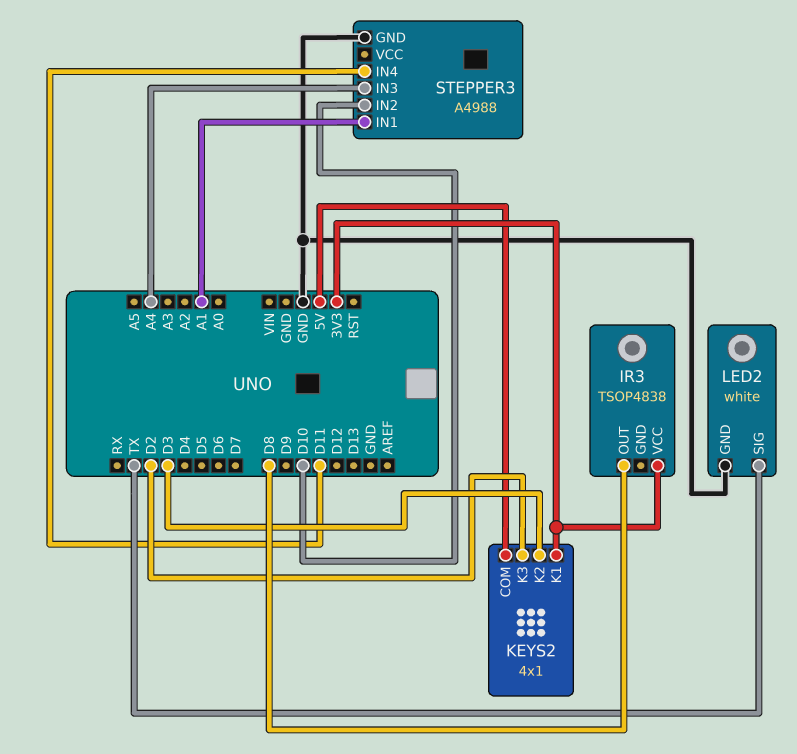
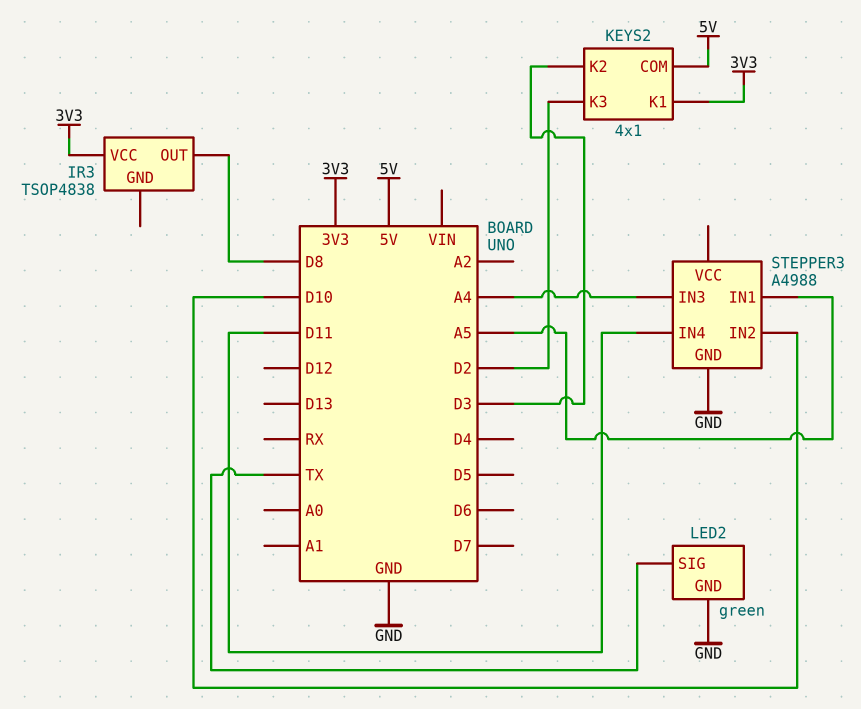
LED2: white -> green
STEPPER3 pin IN1: A1 -> A5

